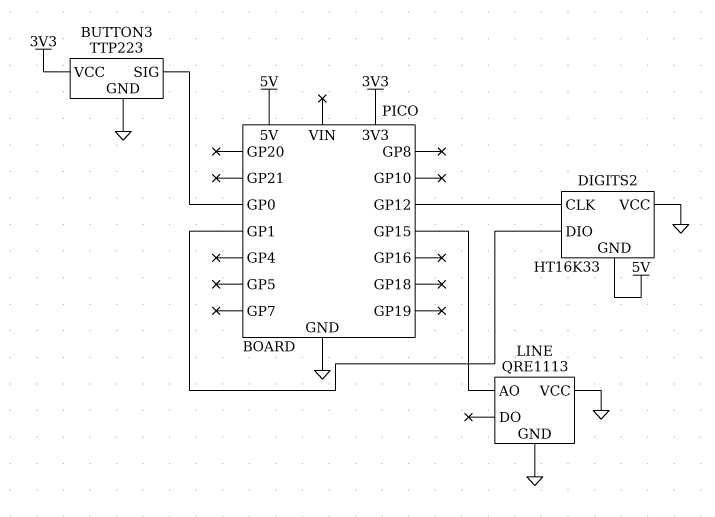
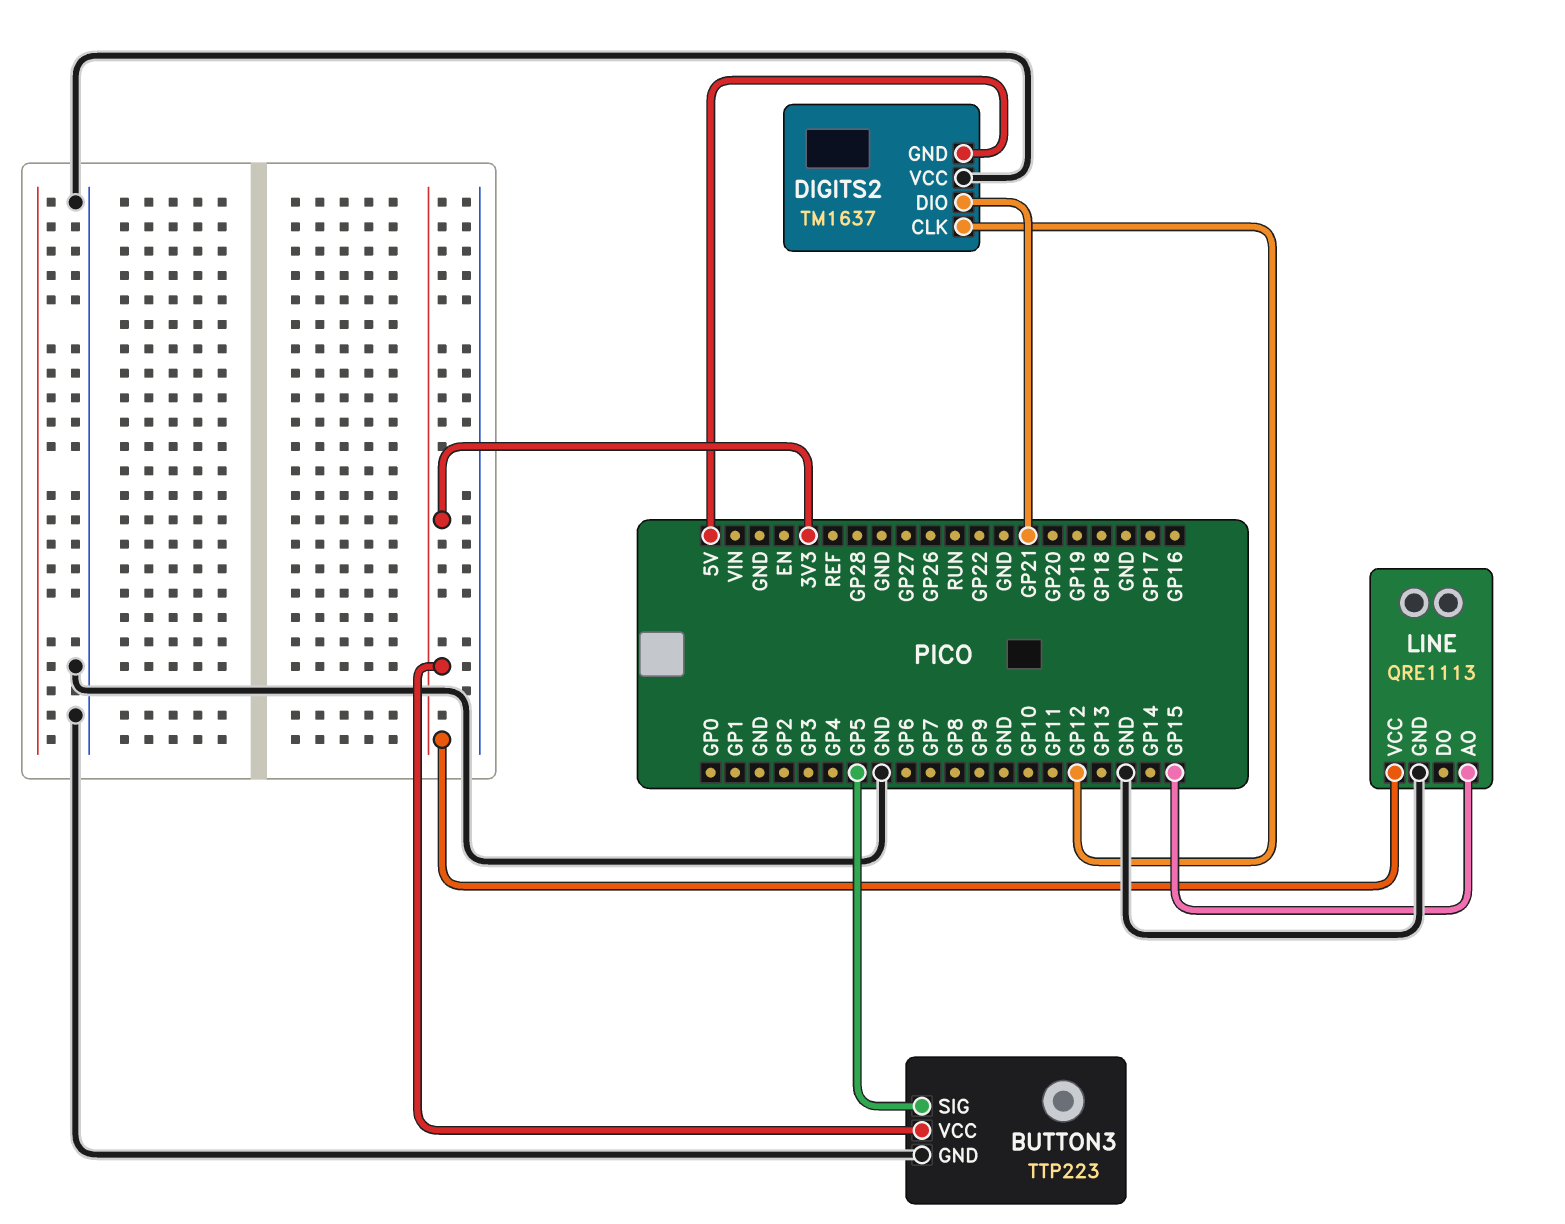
BUTTON3 pin SIG: GP0 -> GP5
DIGITS2: HT16K33 -> TM1637
DIGITS2 pin DIO: GP1 -> GP21
LINE pin VCC: GND -> 3V3

